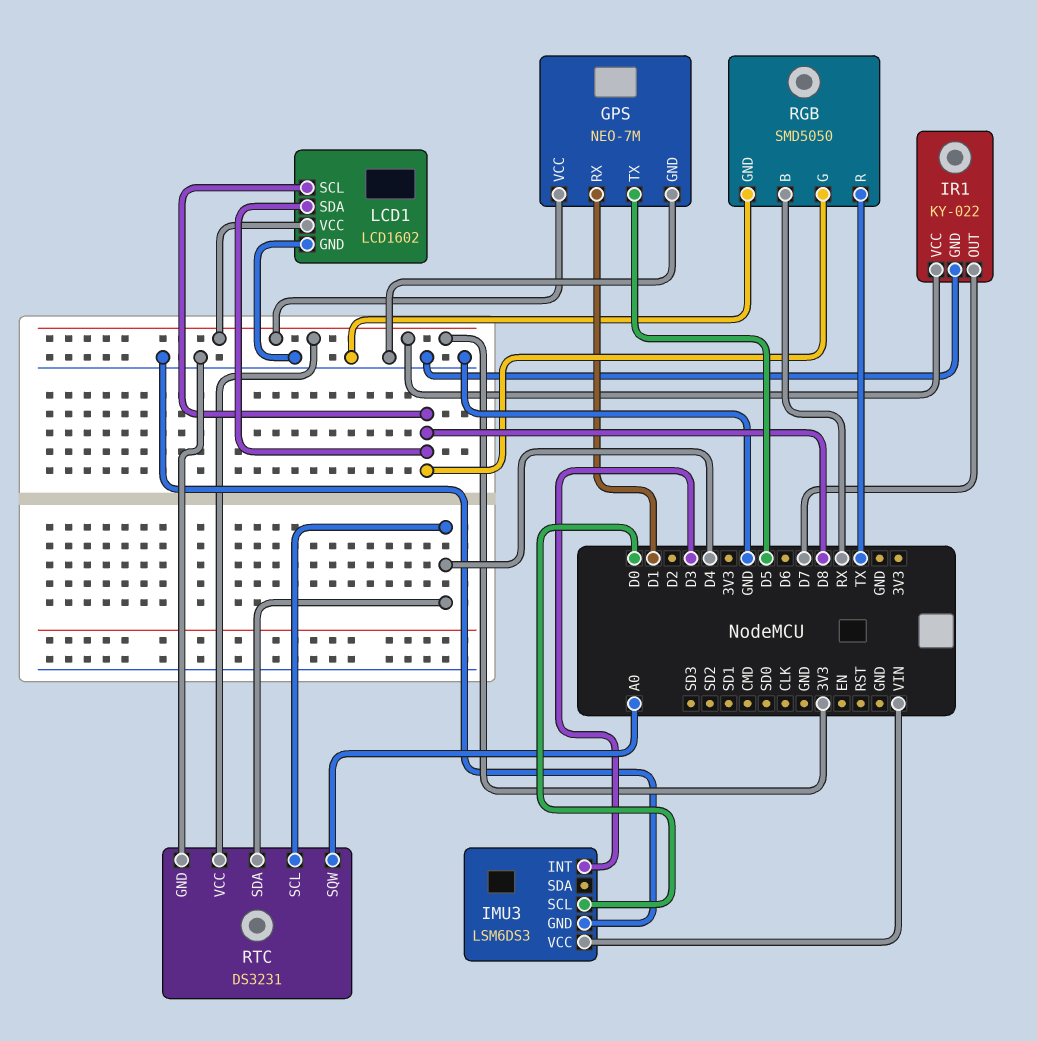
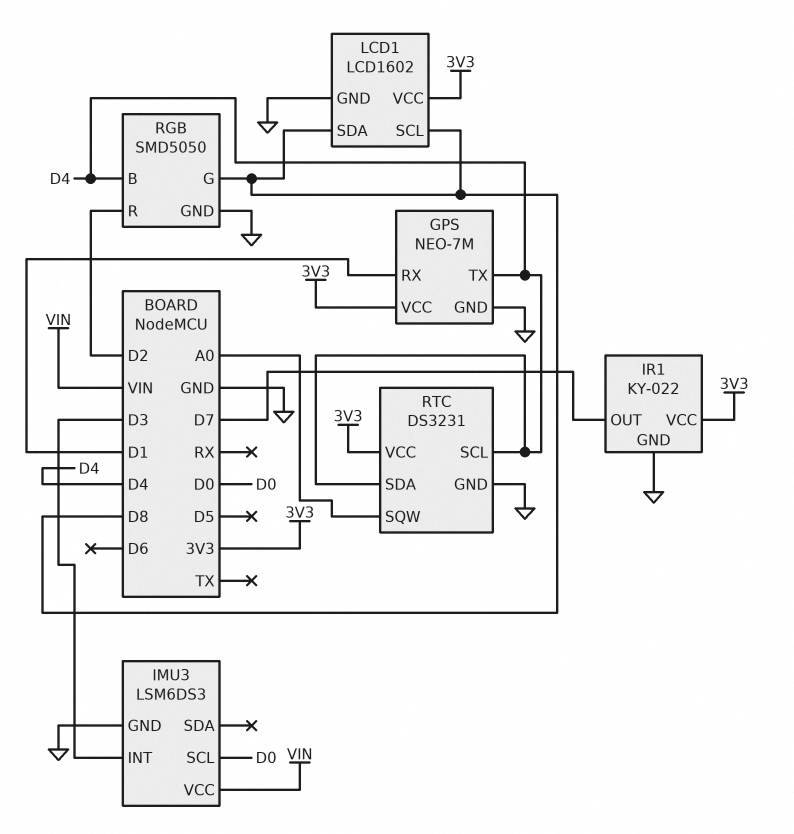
GPS pin TX: D5 -> D4
RGB pin B: RX -> D4
RGB pin R: TX -> D2

